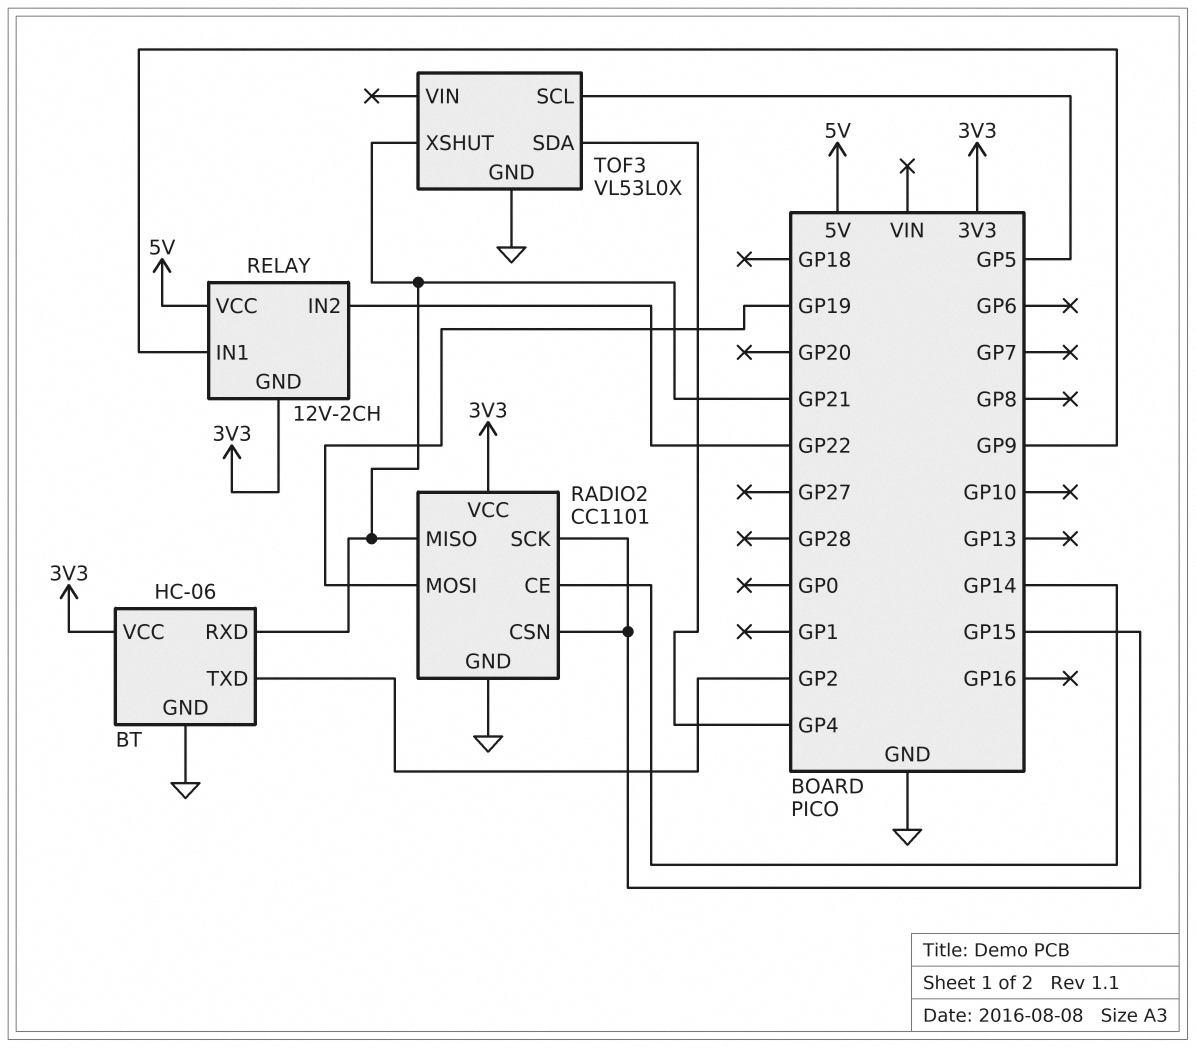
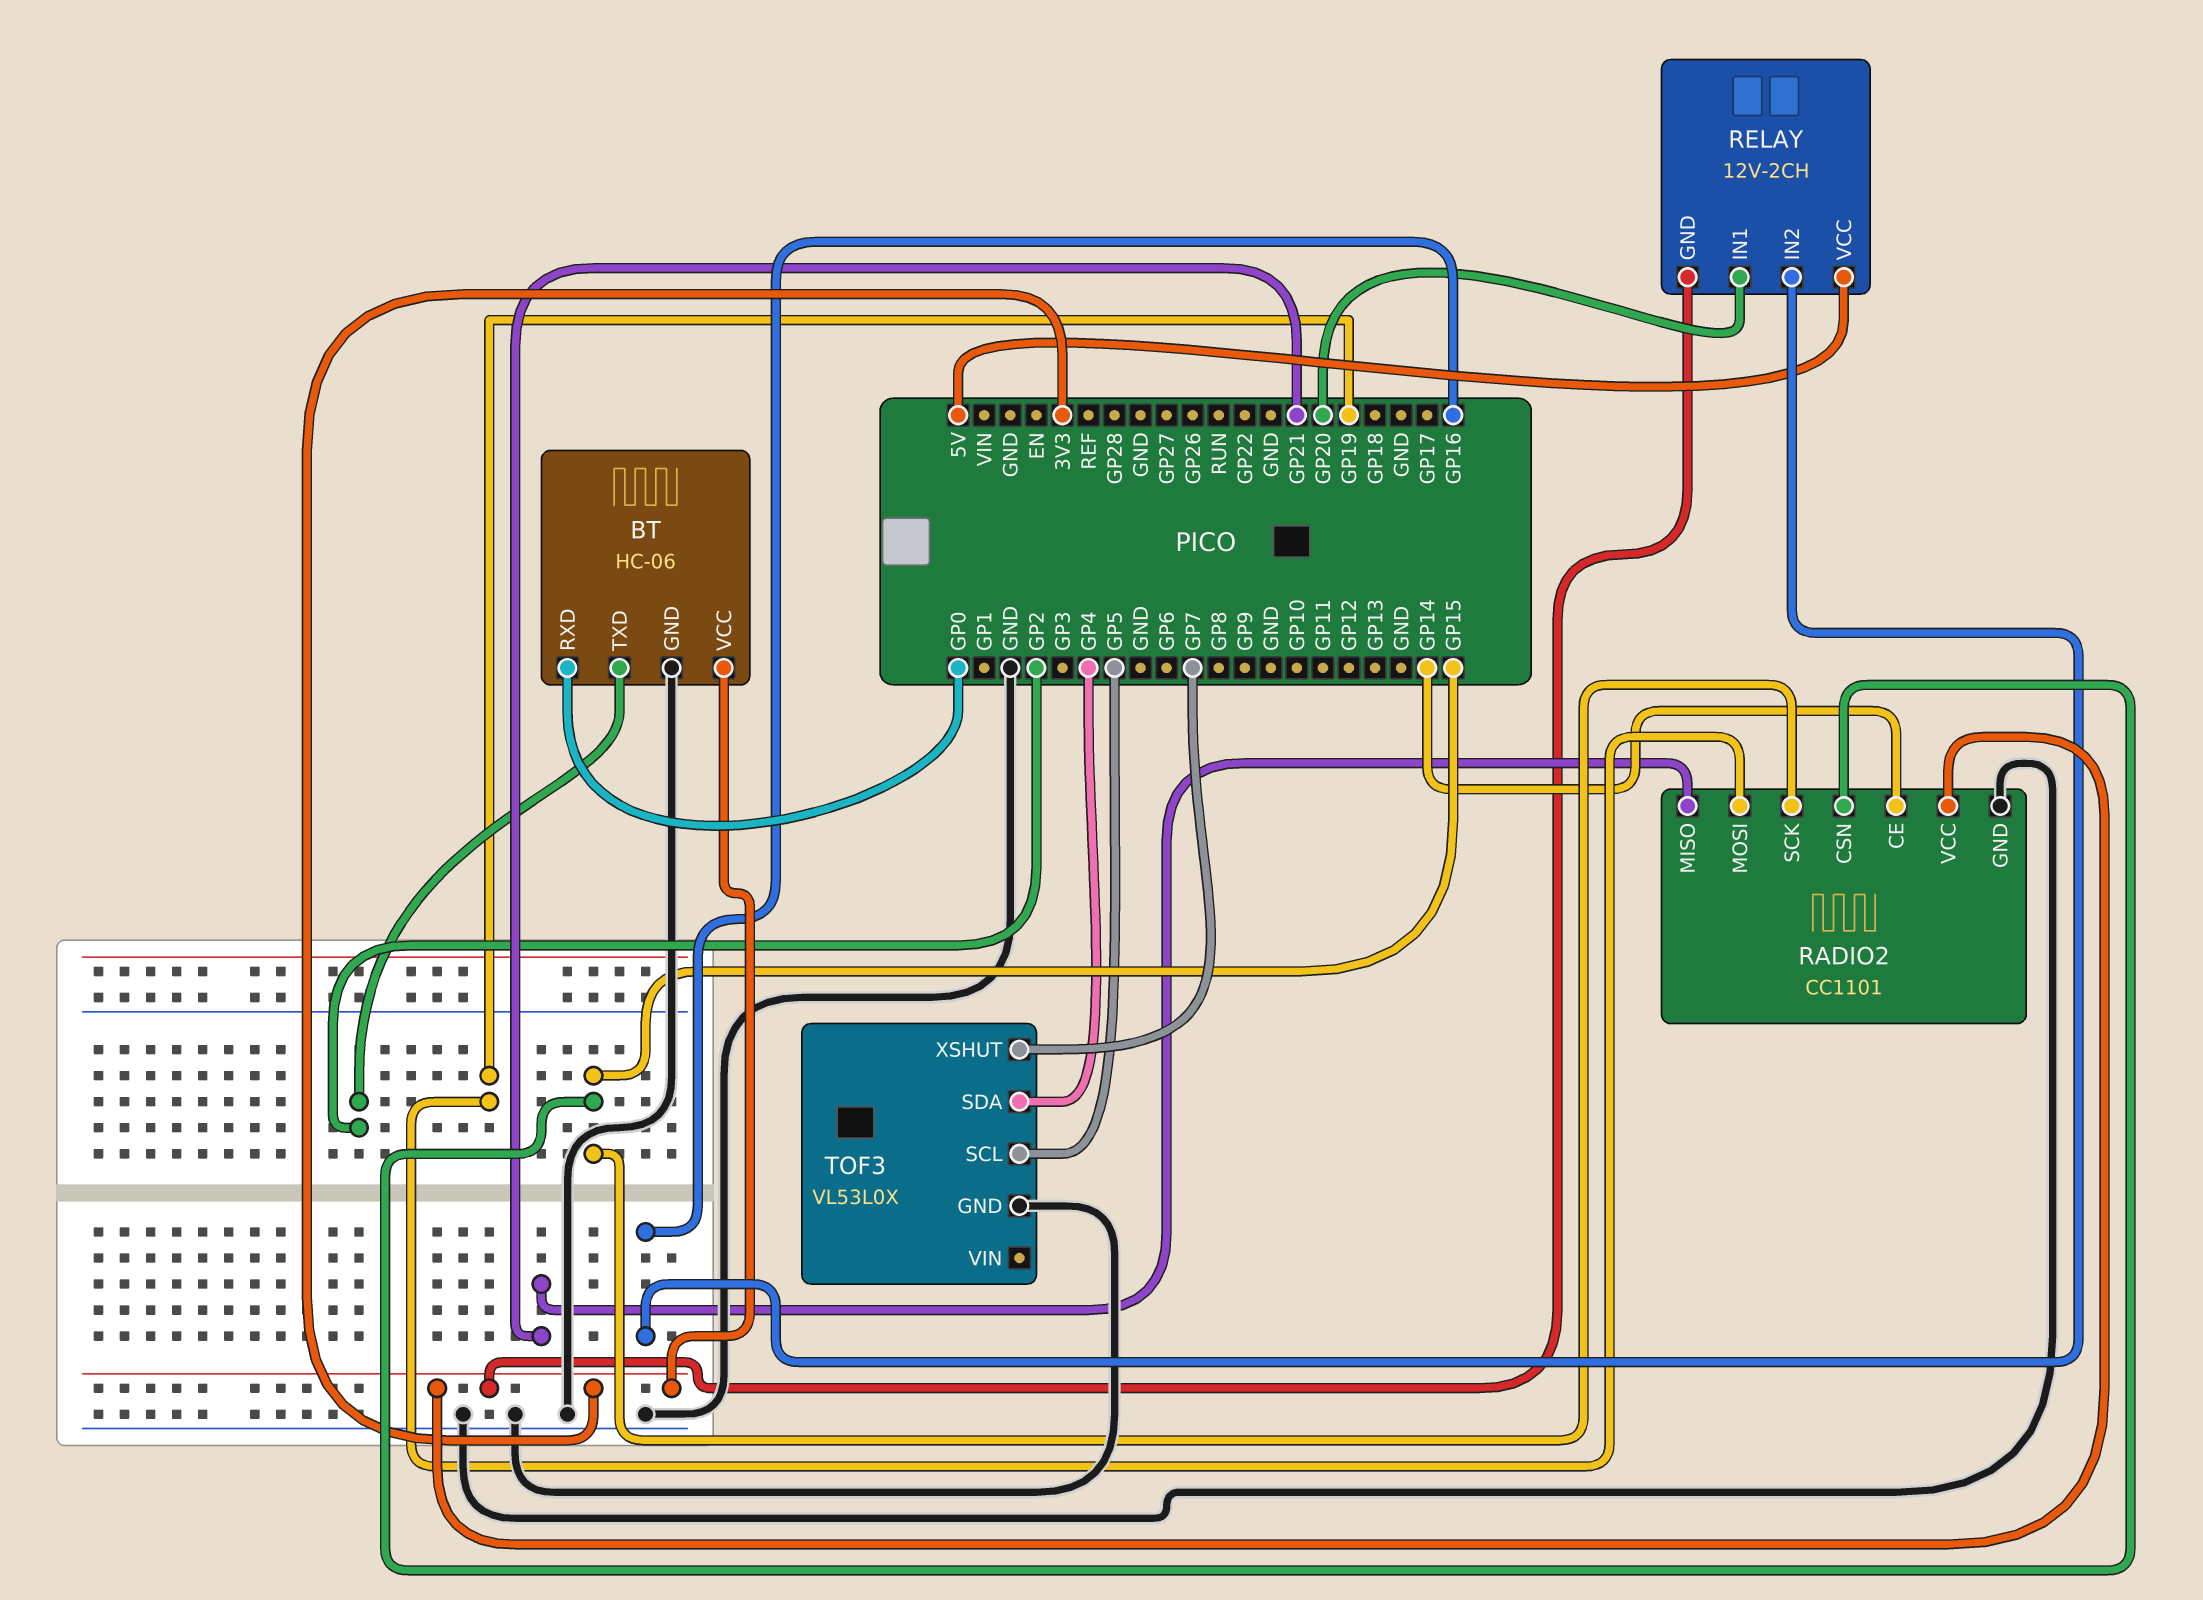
BT pin RXD: GP21 -> GP0
RELAY pin IN1: GP9 -> GP20
RELAY pin IN2: GP22 -> GP16
TOF3 pin XSHUT: GP21 -> GP7

